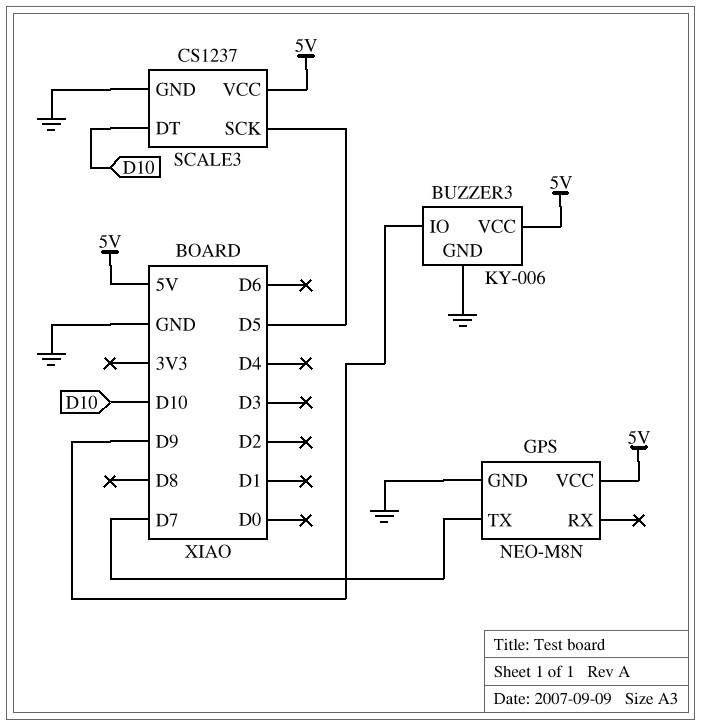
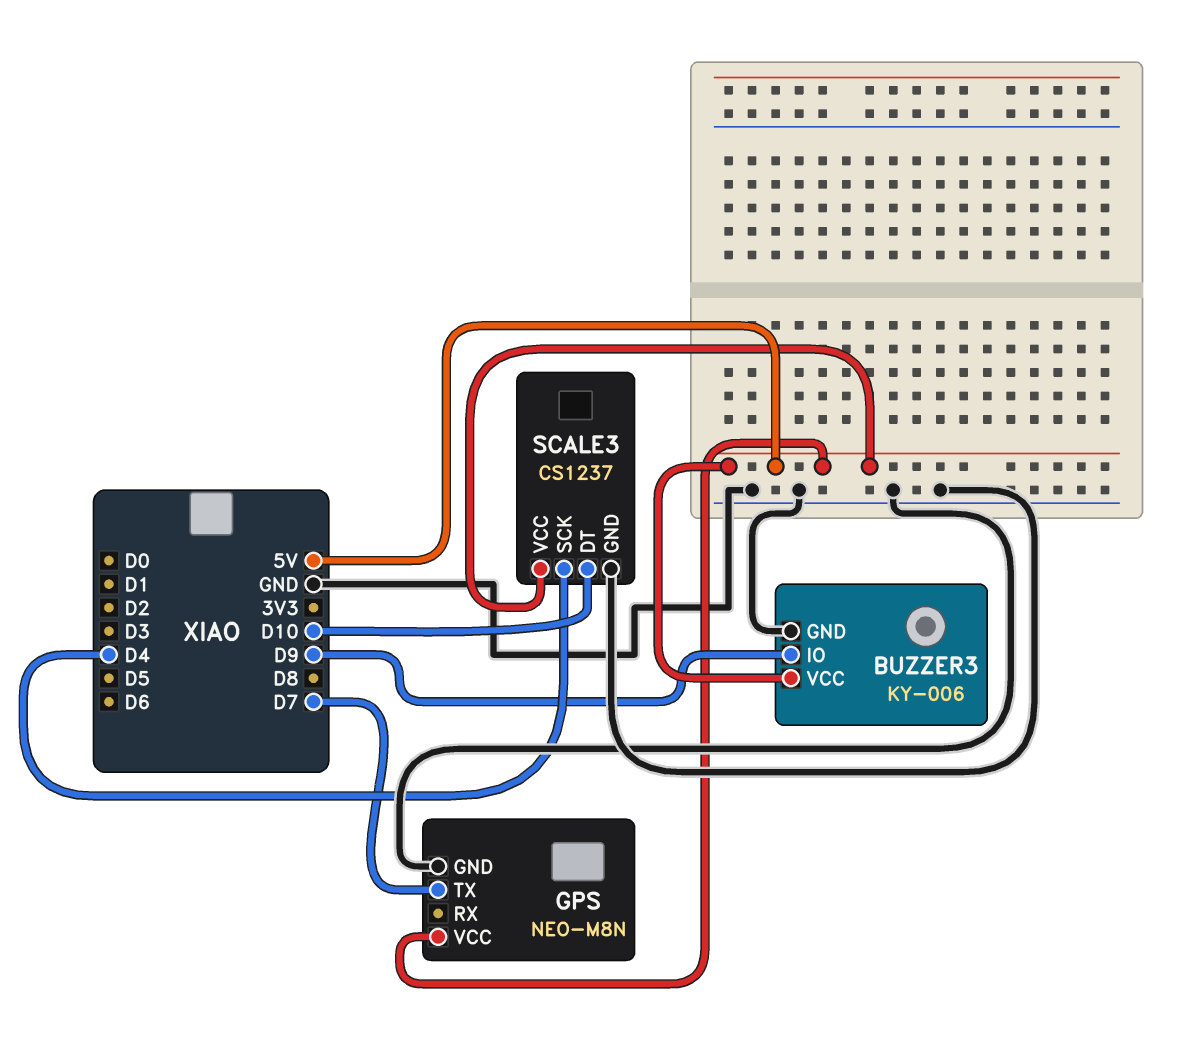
SCALE3 pin SCK: D5 -> D4

